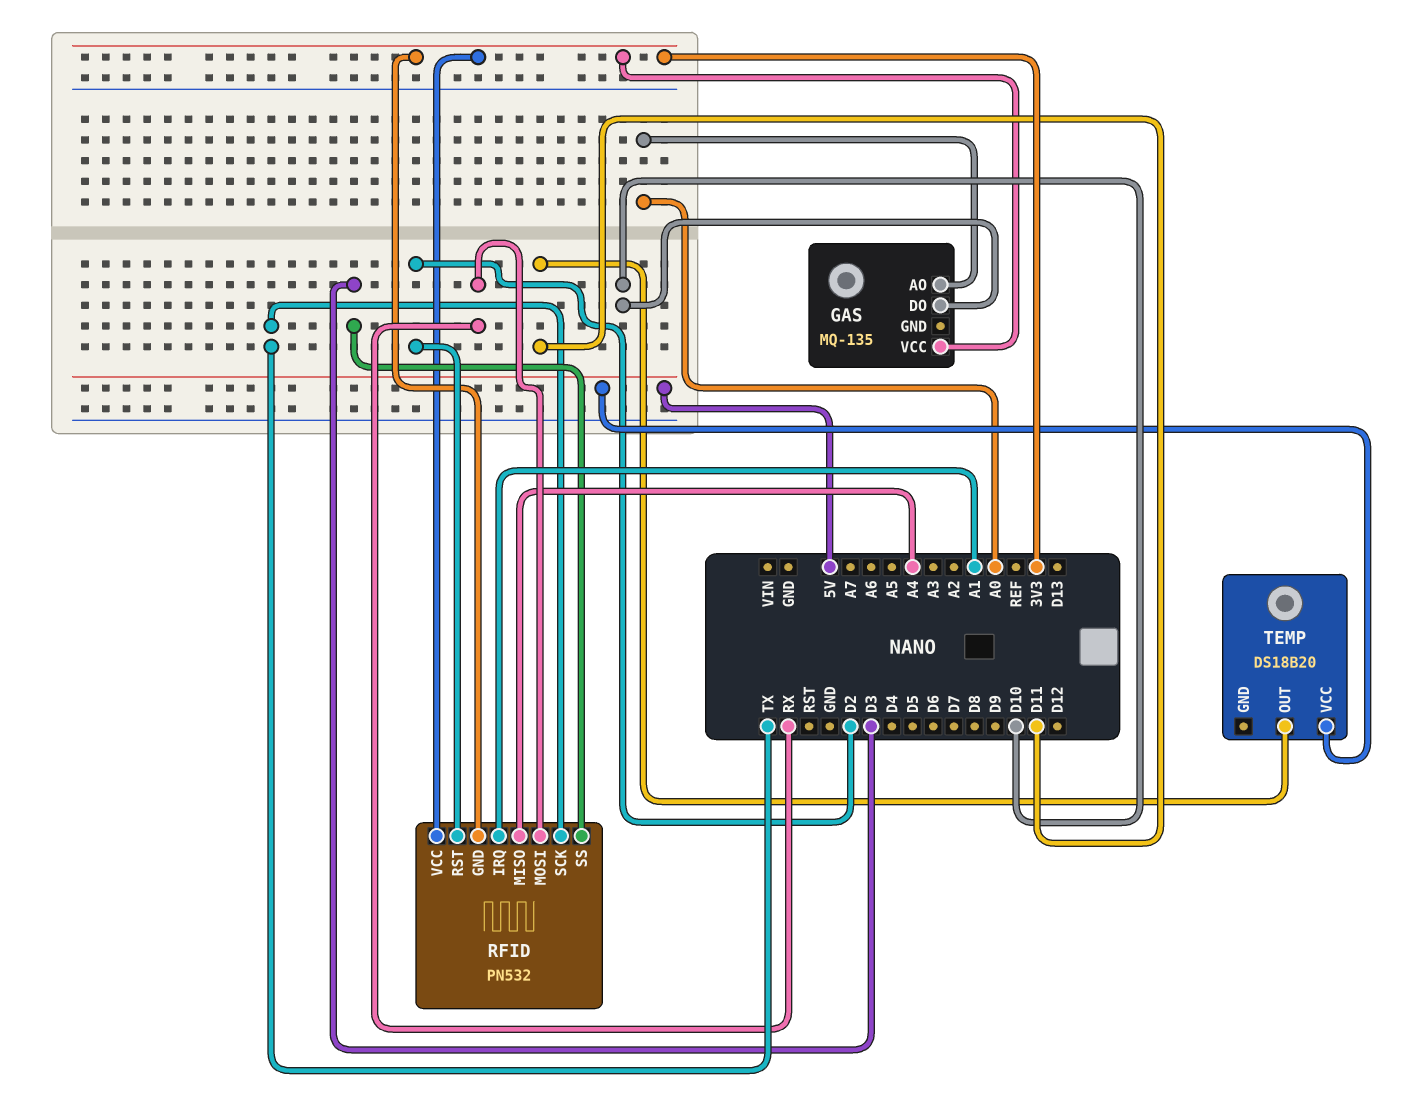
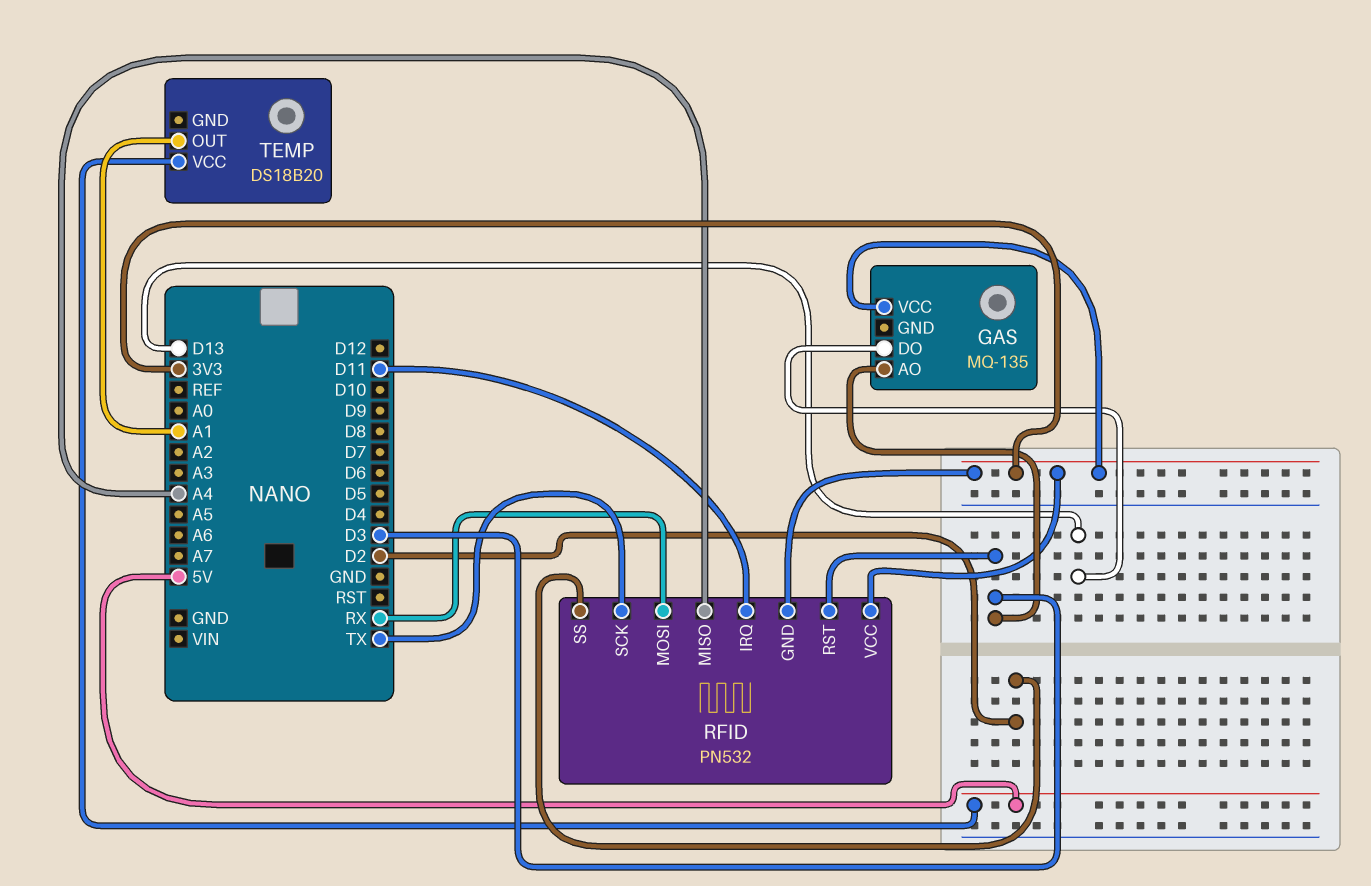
GAS pin AO: A0 -> D3
GAS pin DO: D10 -> D13
RFID pin IRQ: A1 -> D11
RFID pin RST: D2 -> D3
RFID pin SS: D3 -> D2
TEMP pin OUT: D11 -> A1

